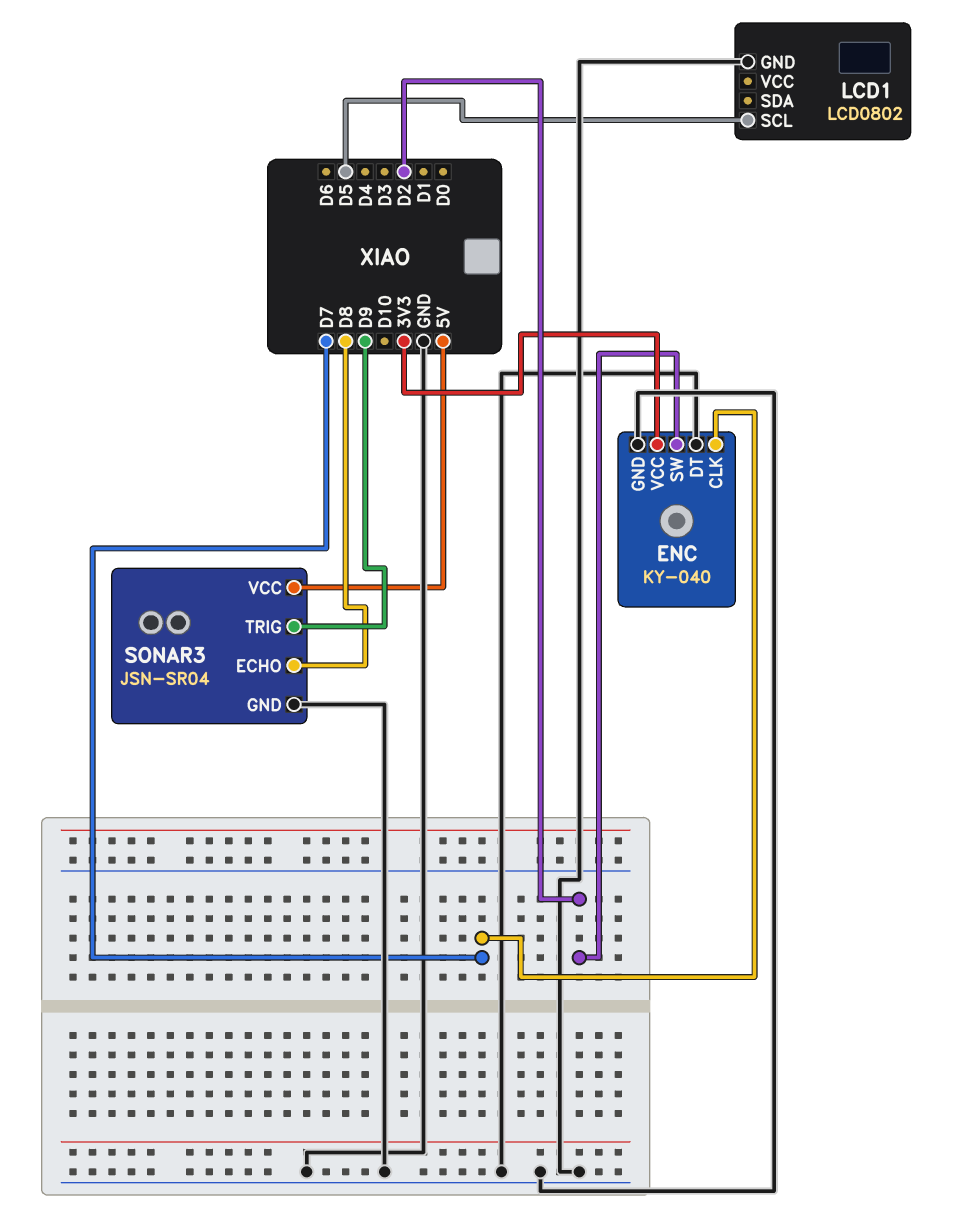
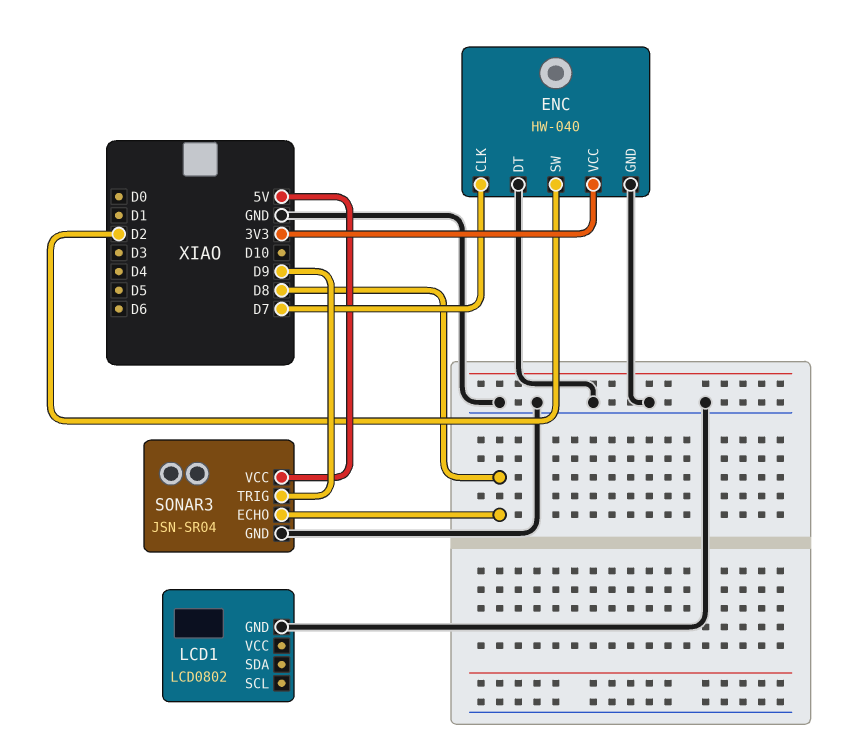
ENC: KY-040 -> HW-040
LCD1 pin SCL: D5 -> none

